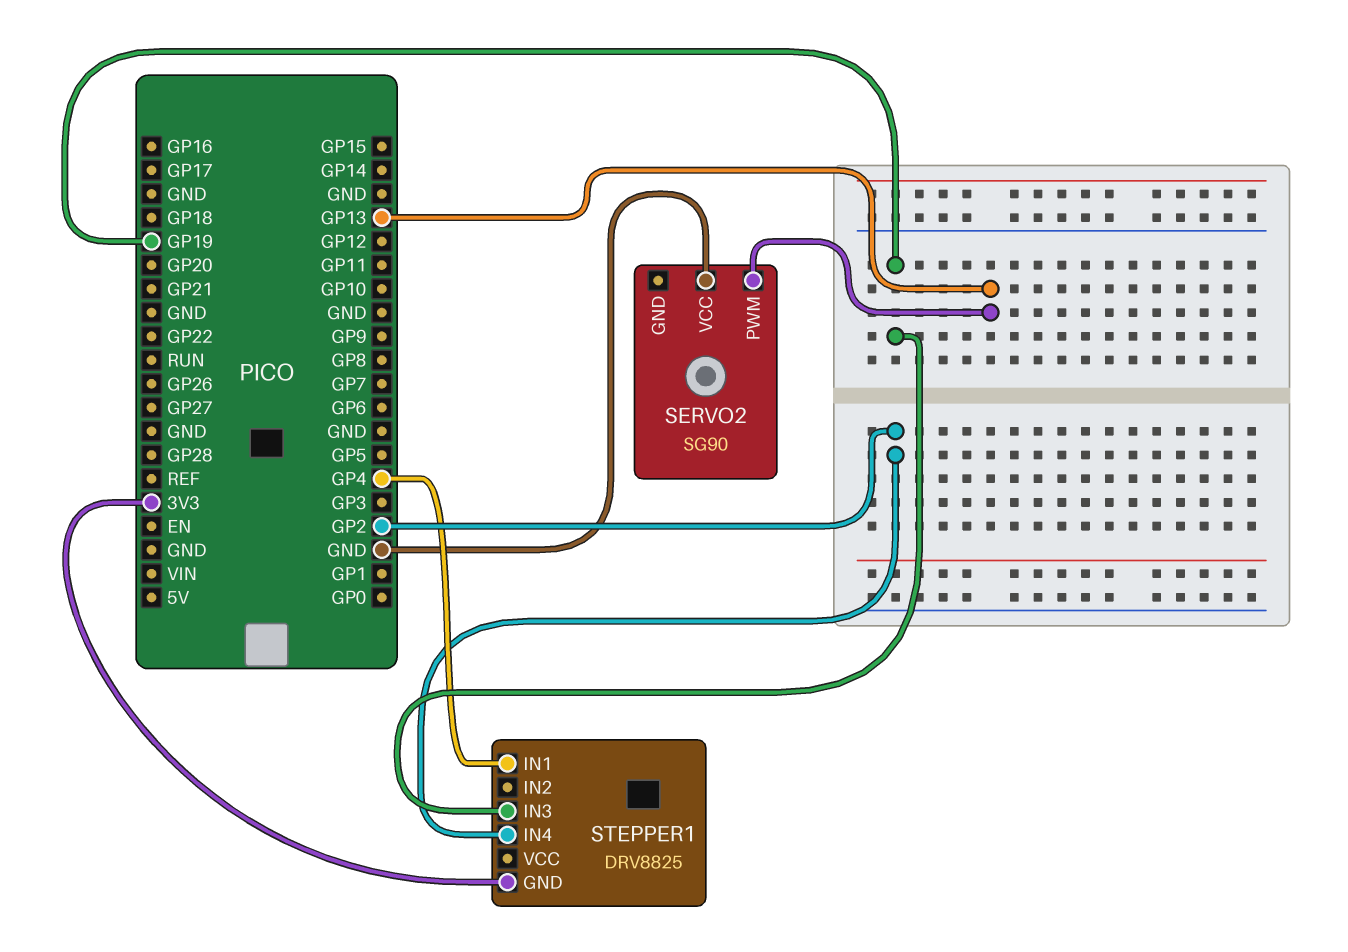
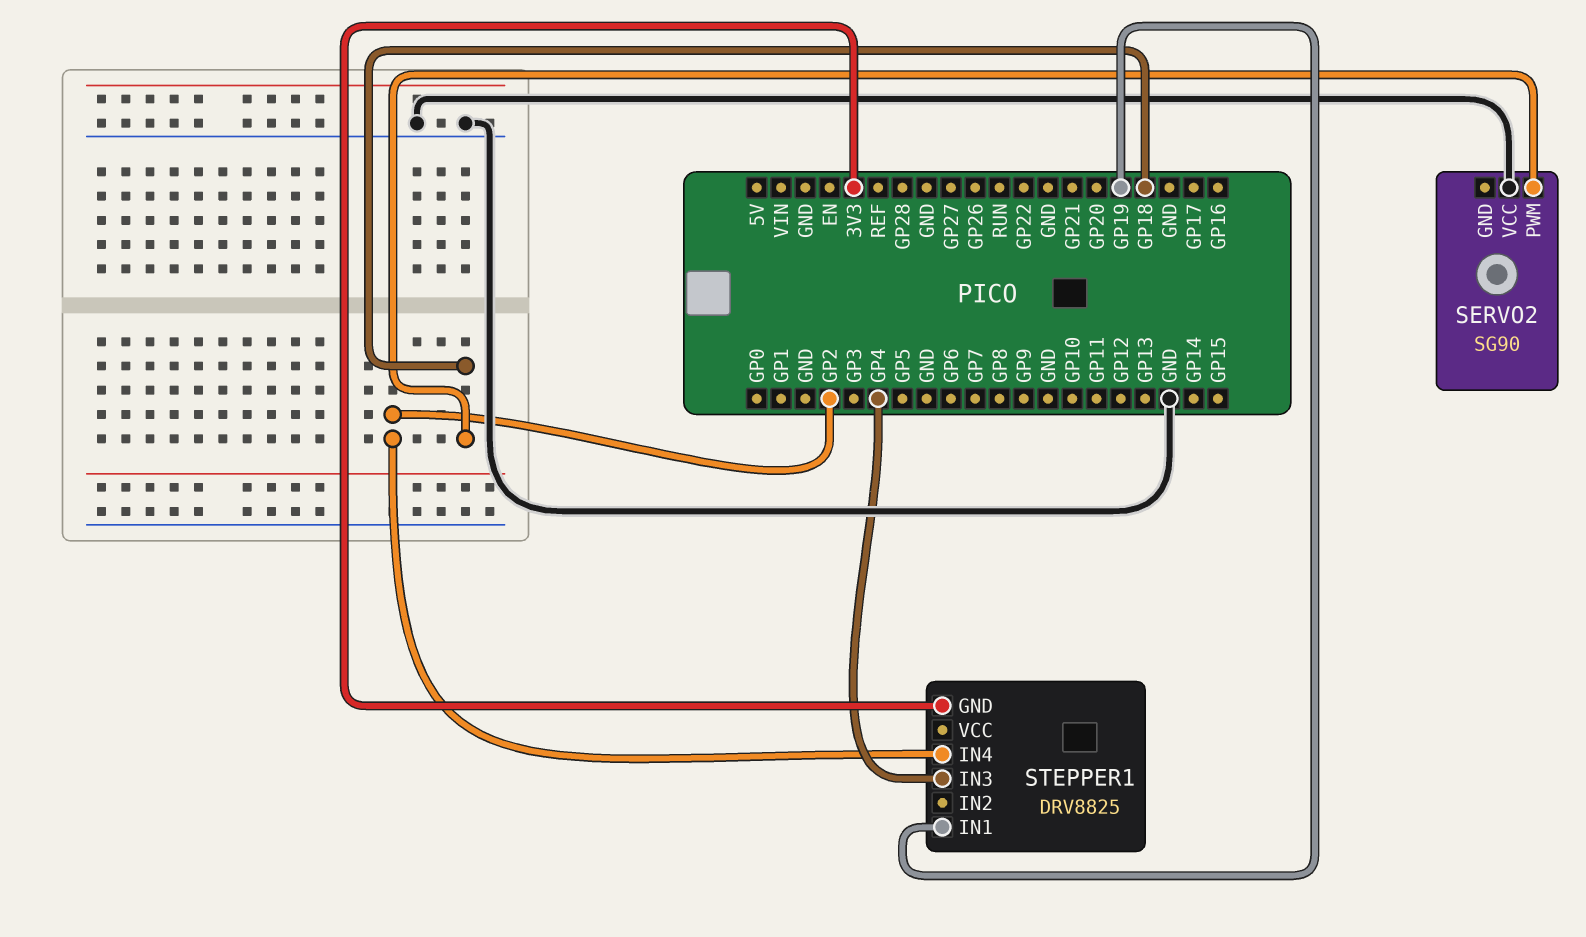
SERVO2 pin PWM: GP13 -> GP18
STEPPER1 pin IN1: GP4 -> GP19
STEPPER1 pin IN3: GP19 -> GP4

